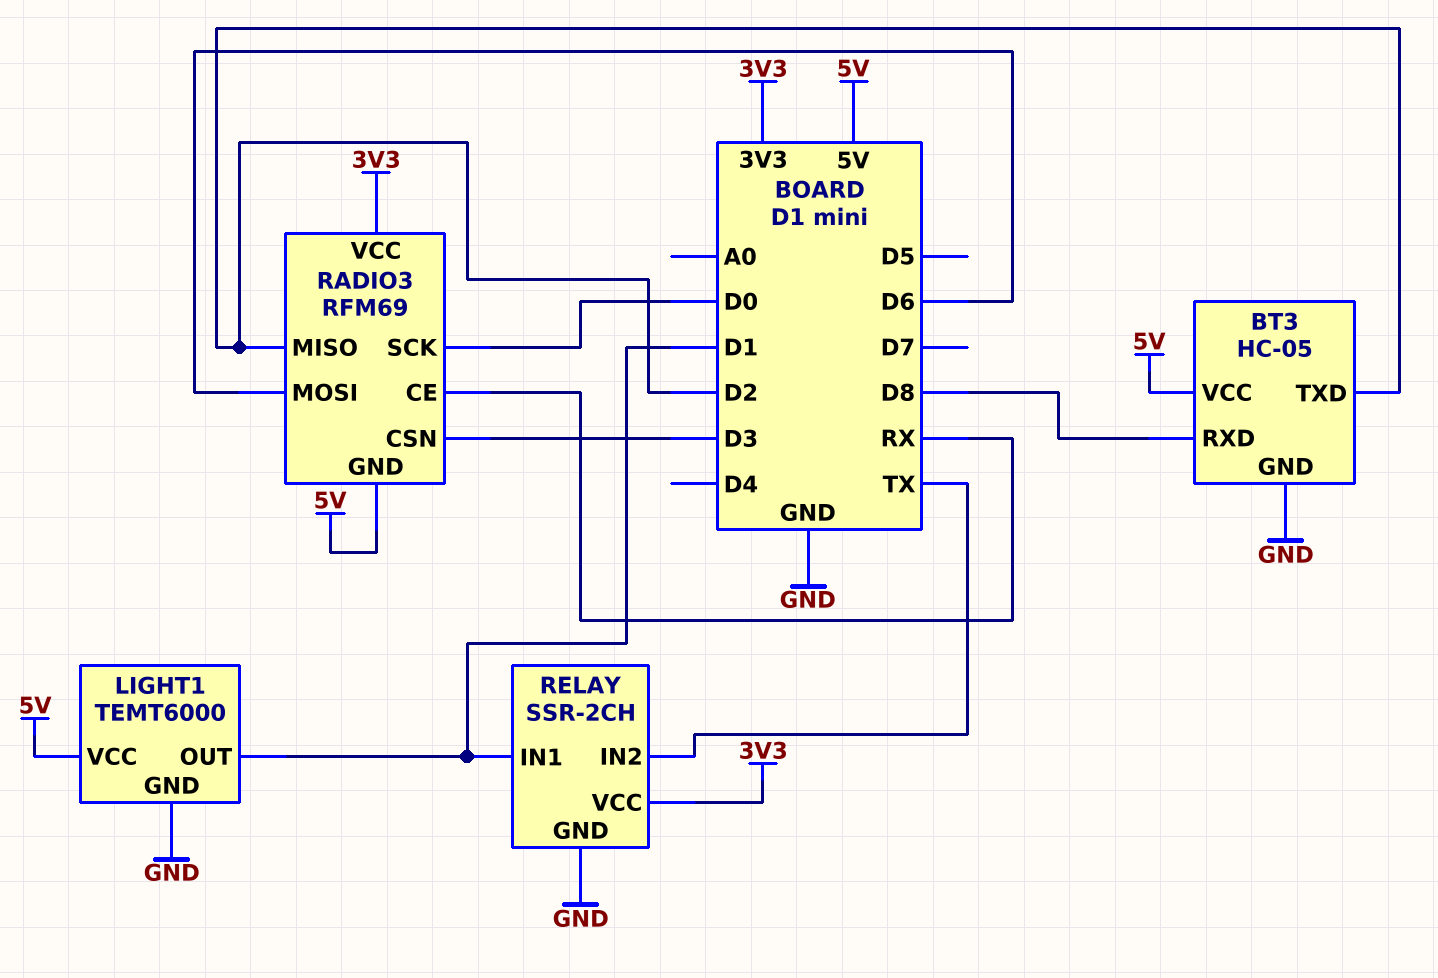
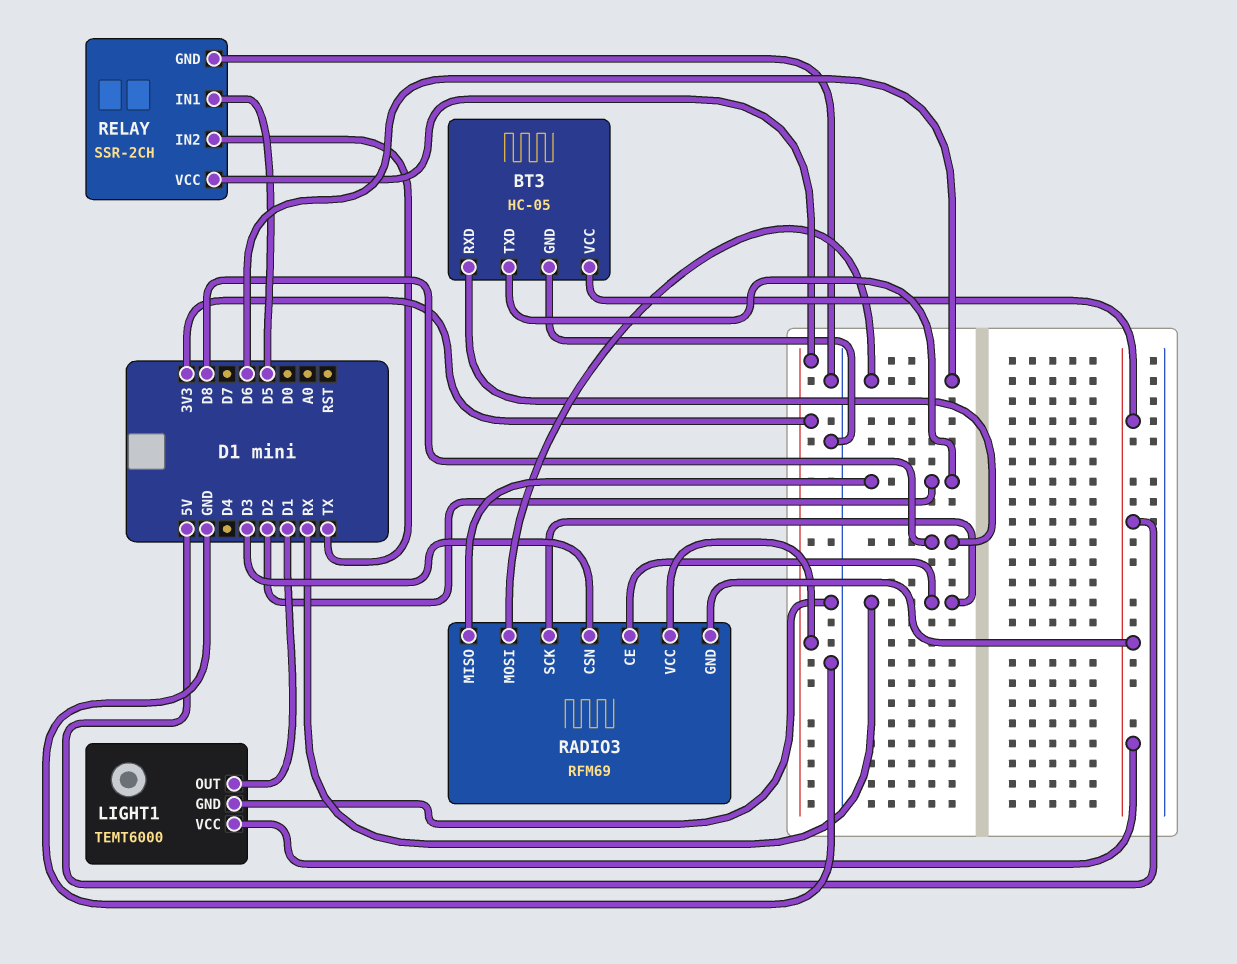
RADIO3 pin SCK: D0 -> RX
RELAY pin IN1: D1 -> D5

